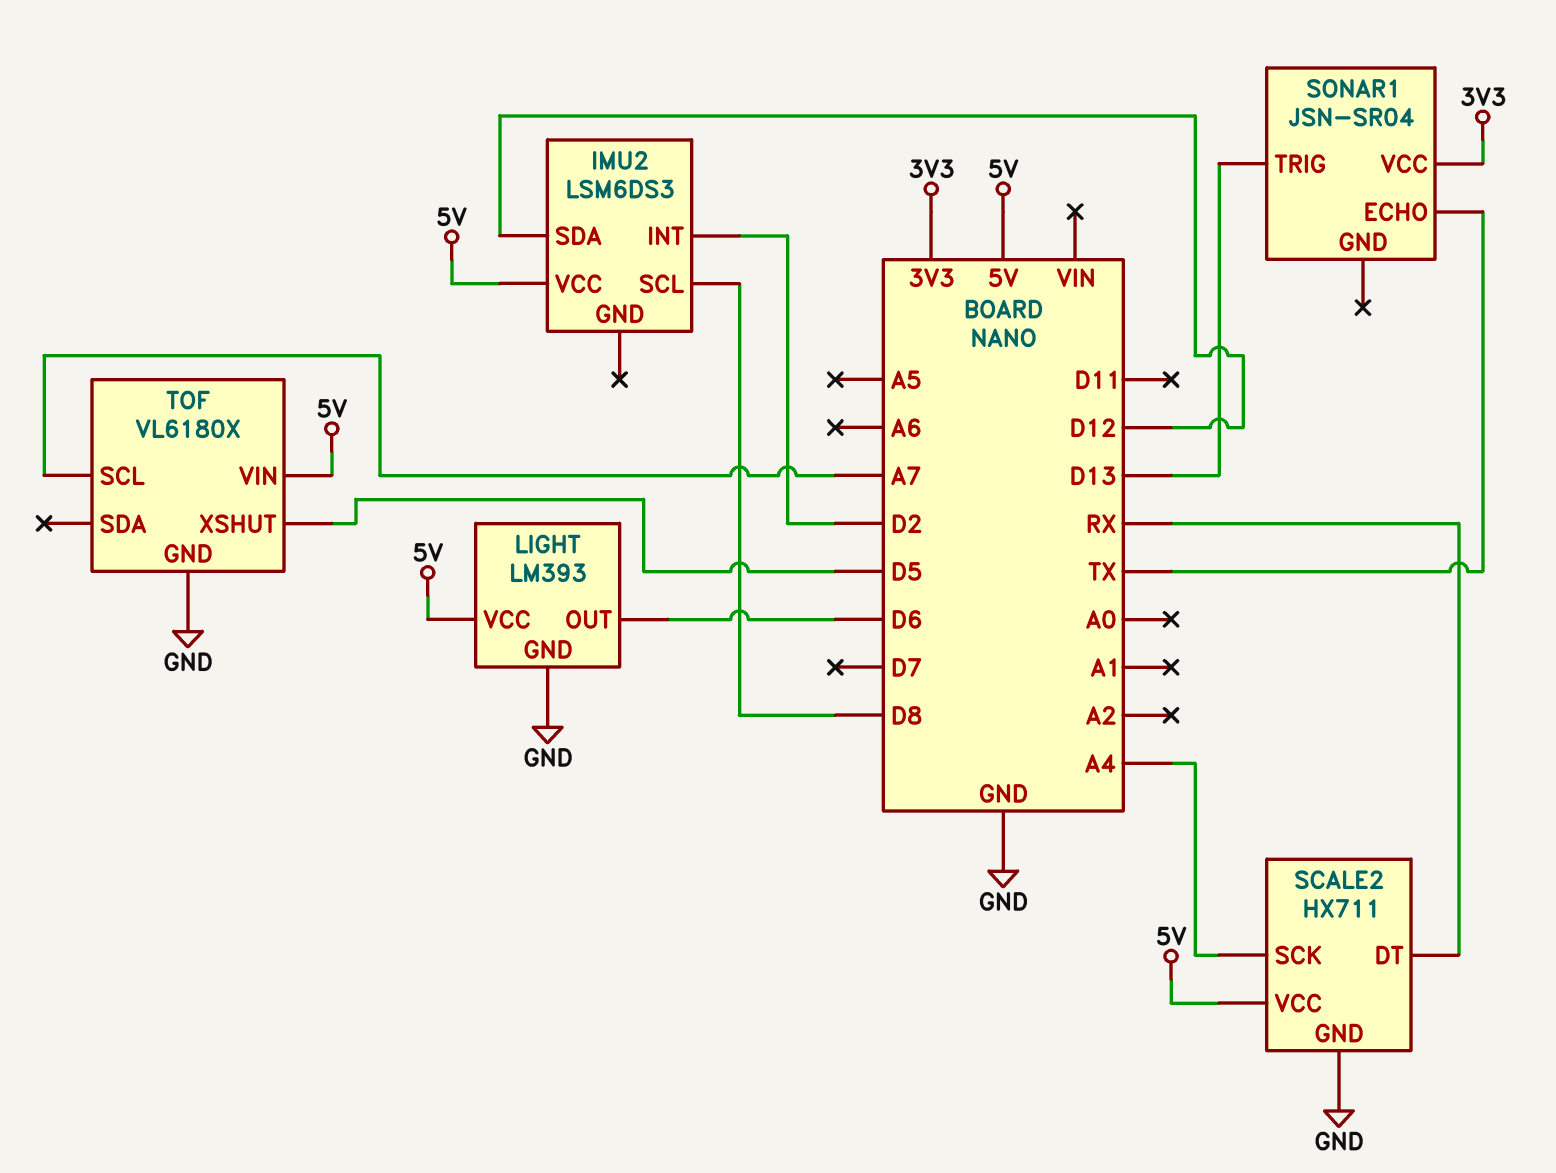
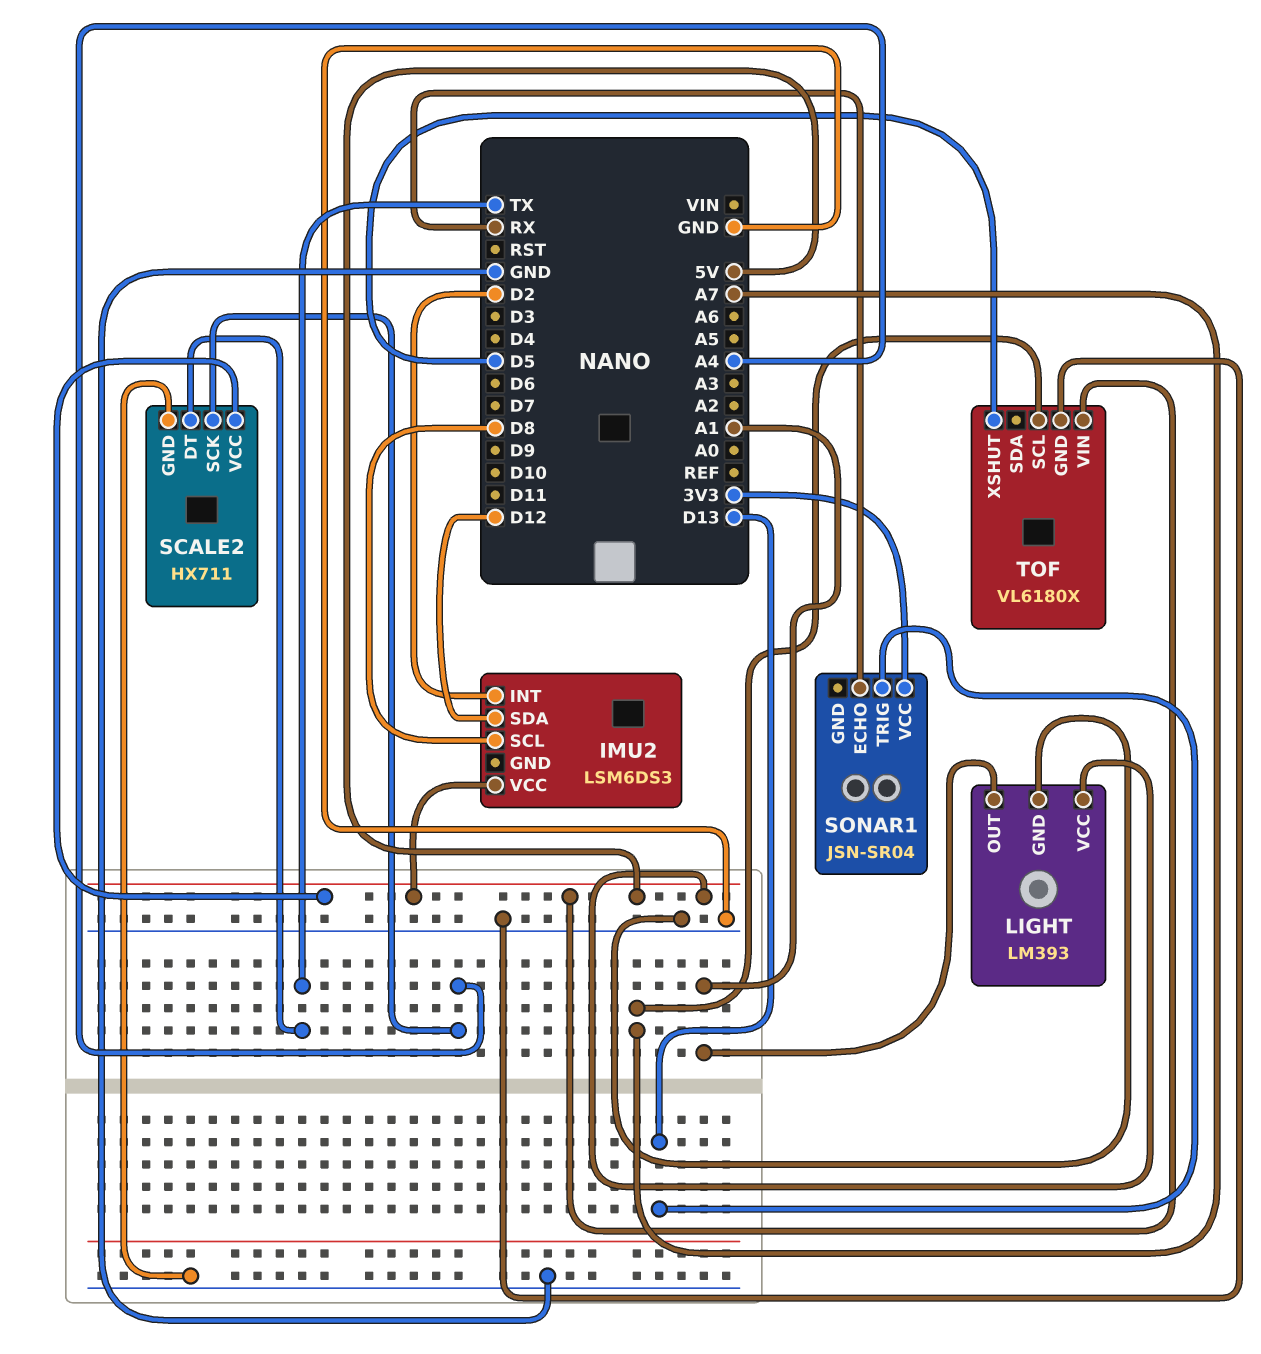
LIGHT pin OUT: D6 -> A1
SCALE2 pin DT: RX -> TX
SONAR1 pin ECHO: TX -> RX

